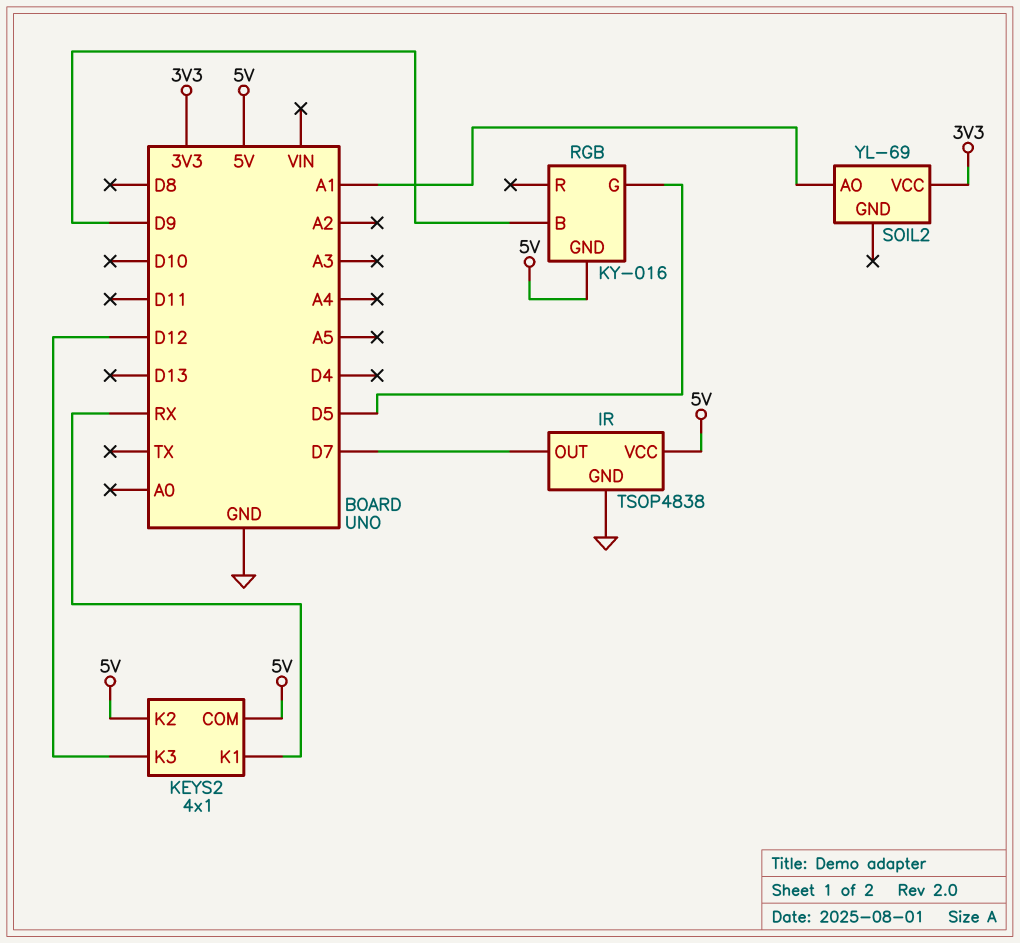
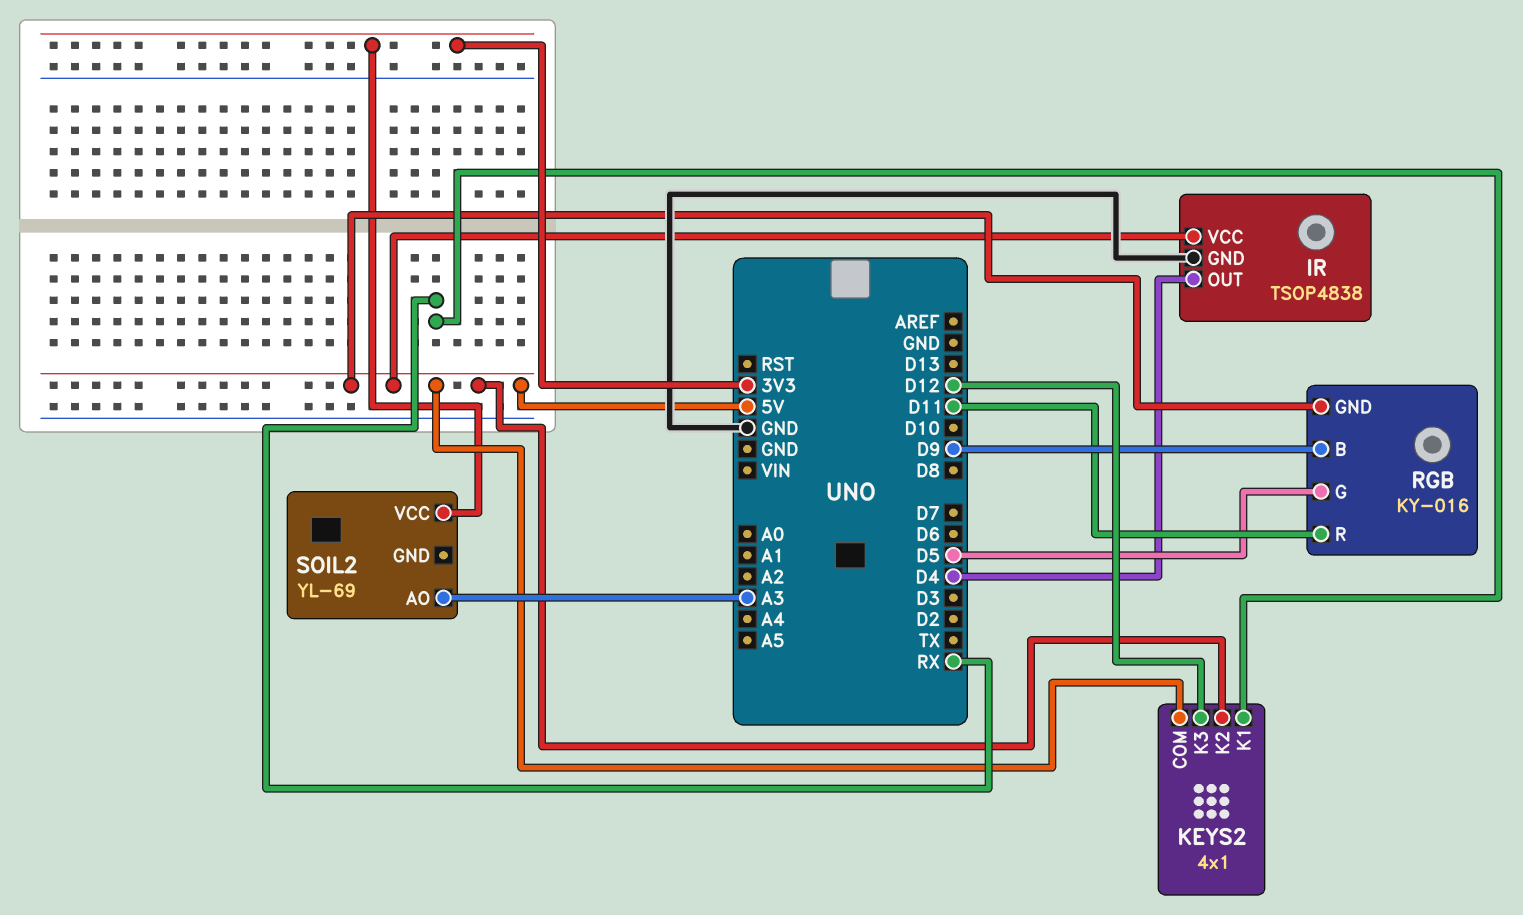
IR pin OUT: D7 -> D4
RGB pin R: none -> D11
SOIL2 pin AO: A1 -> A3

